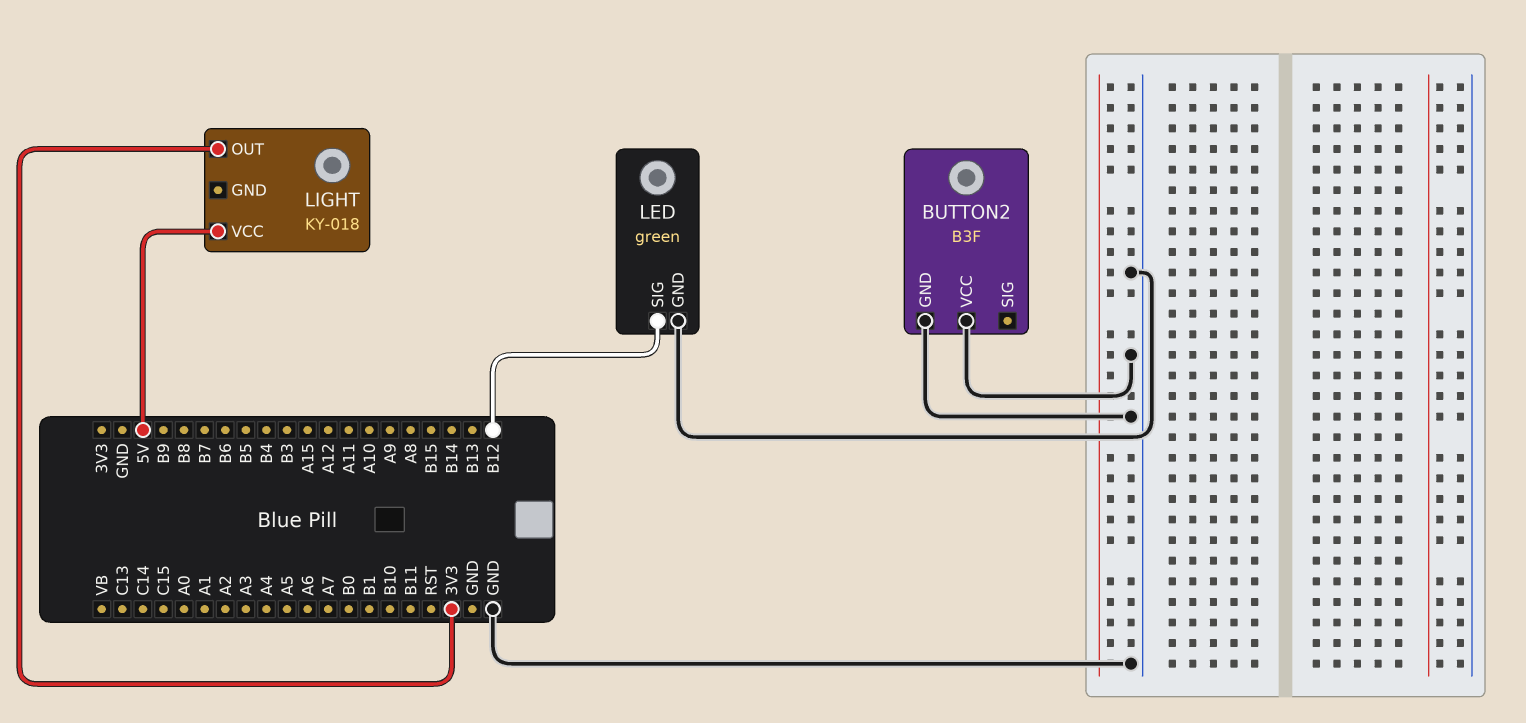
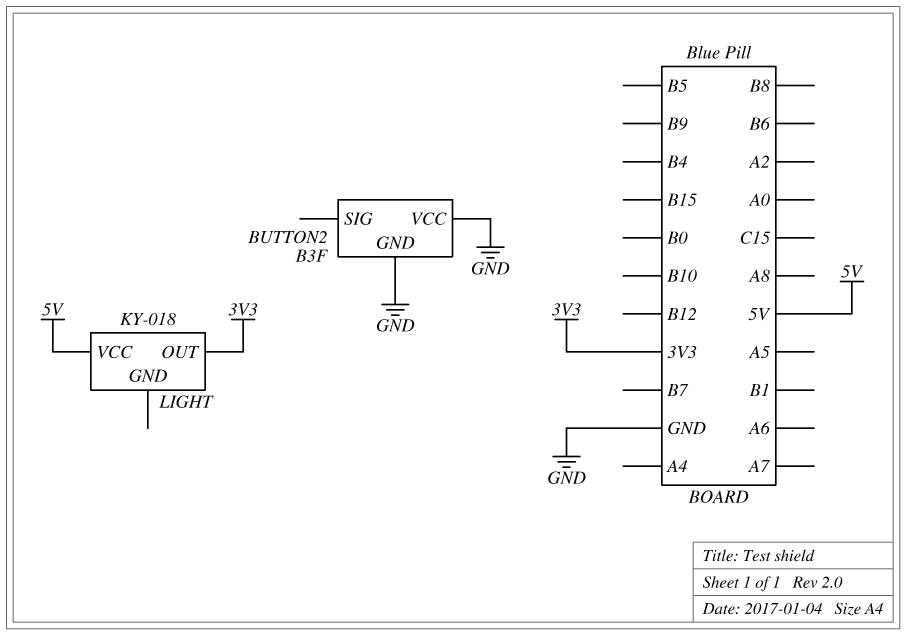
LED: green -> none
LED pin GND: GND -> none
LED pin SIG: B12 -> none

